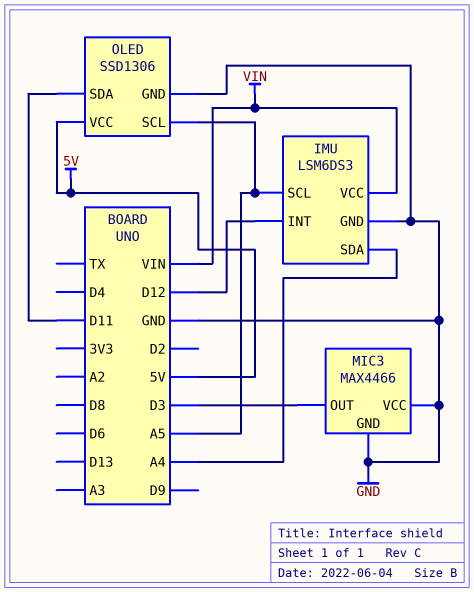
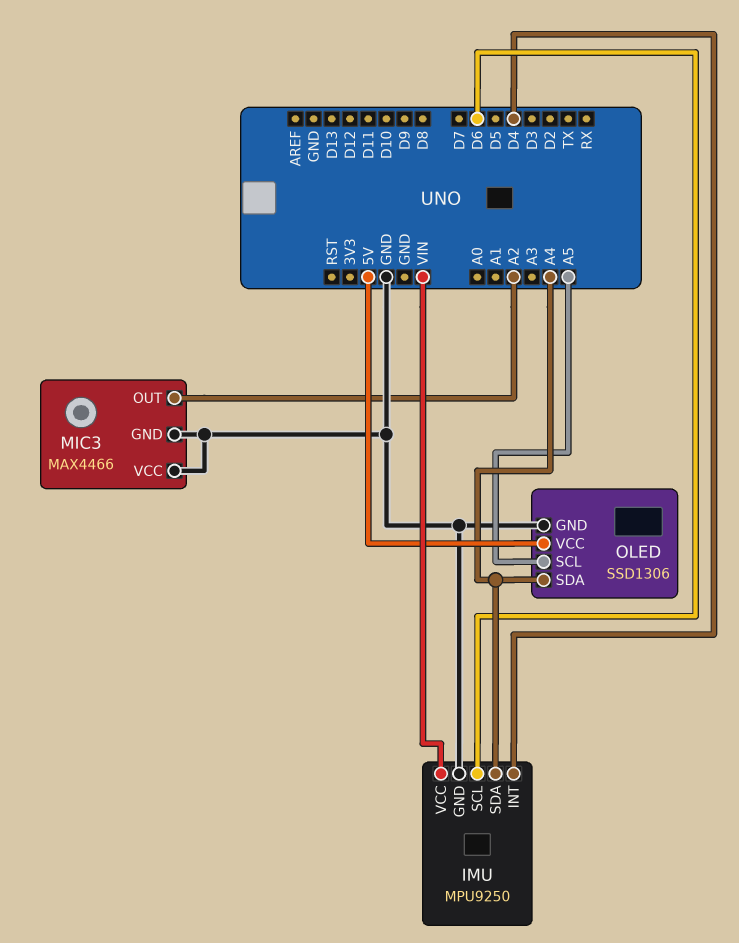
IMU: LSM6DS3 -> MPU9250
IMU pin INT: D12 -> D4
IMU pin SCL: A5 -> D6
MIC3 pin OUT: D3 -> A2
OLED pin SDA: D11 -> A4

